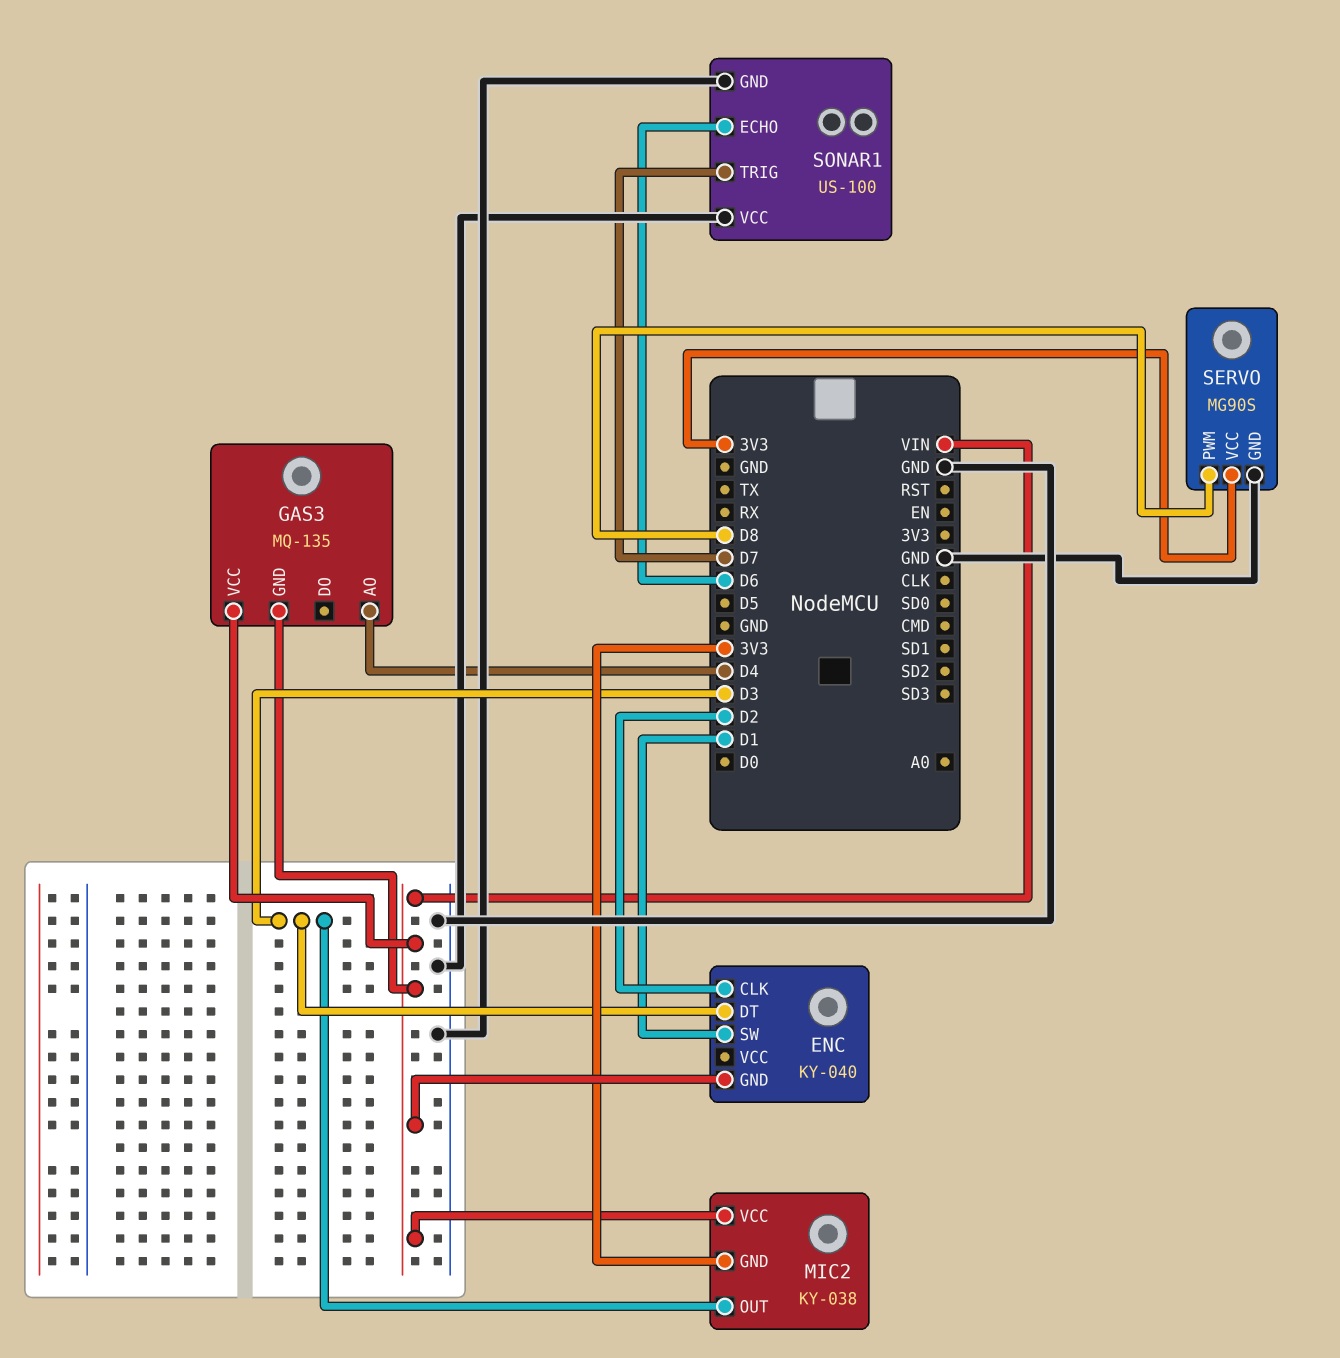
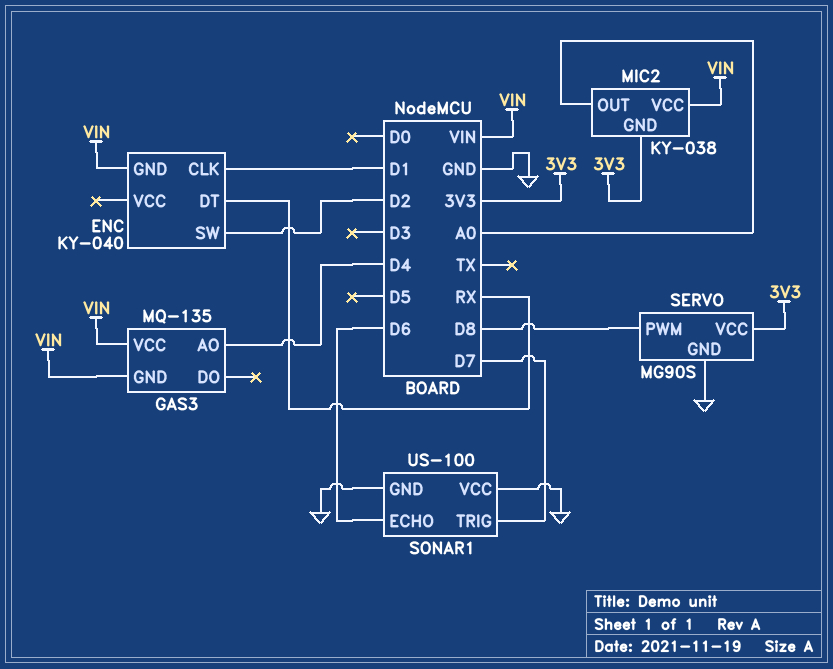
ENC pin CLK: D2 -> D1
ENC pin DT: D3 -> RX
ENC pin SW: D1 -> D2
MIC2 pin OUT: D3 -> A0

